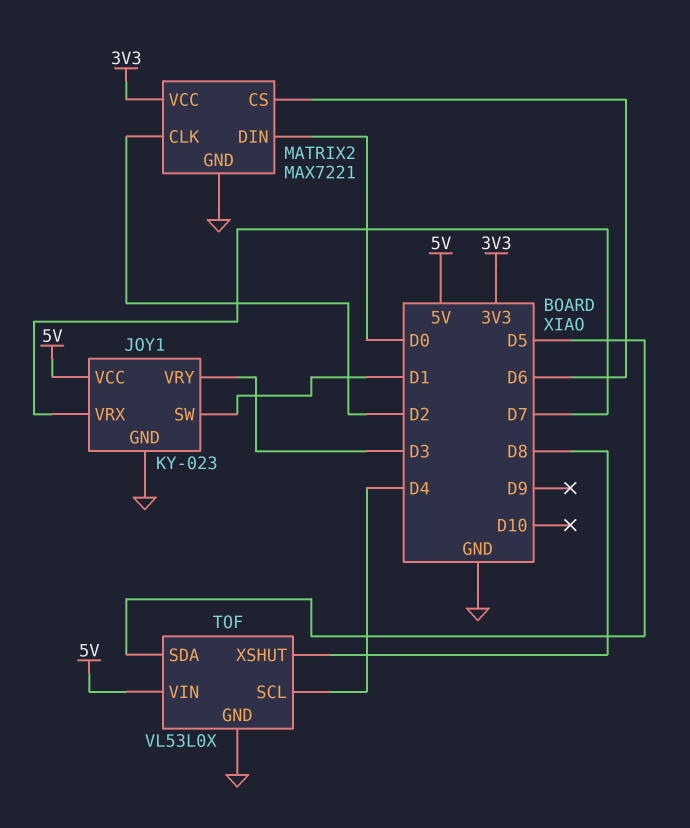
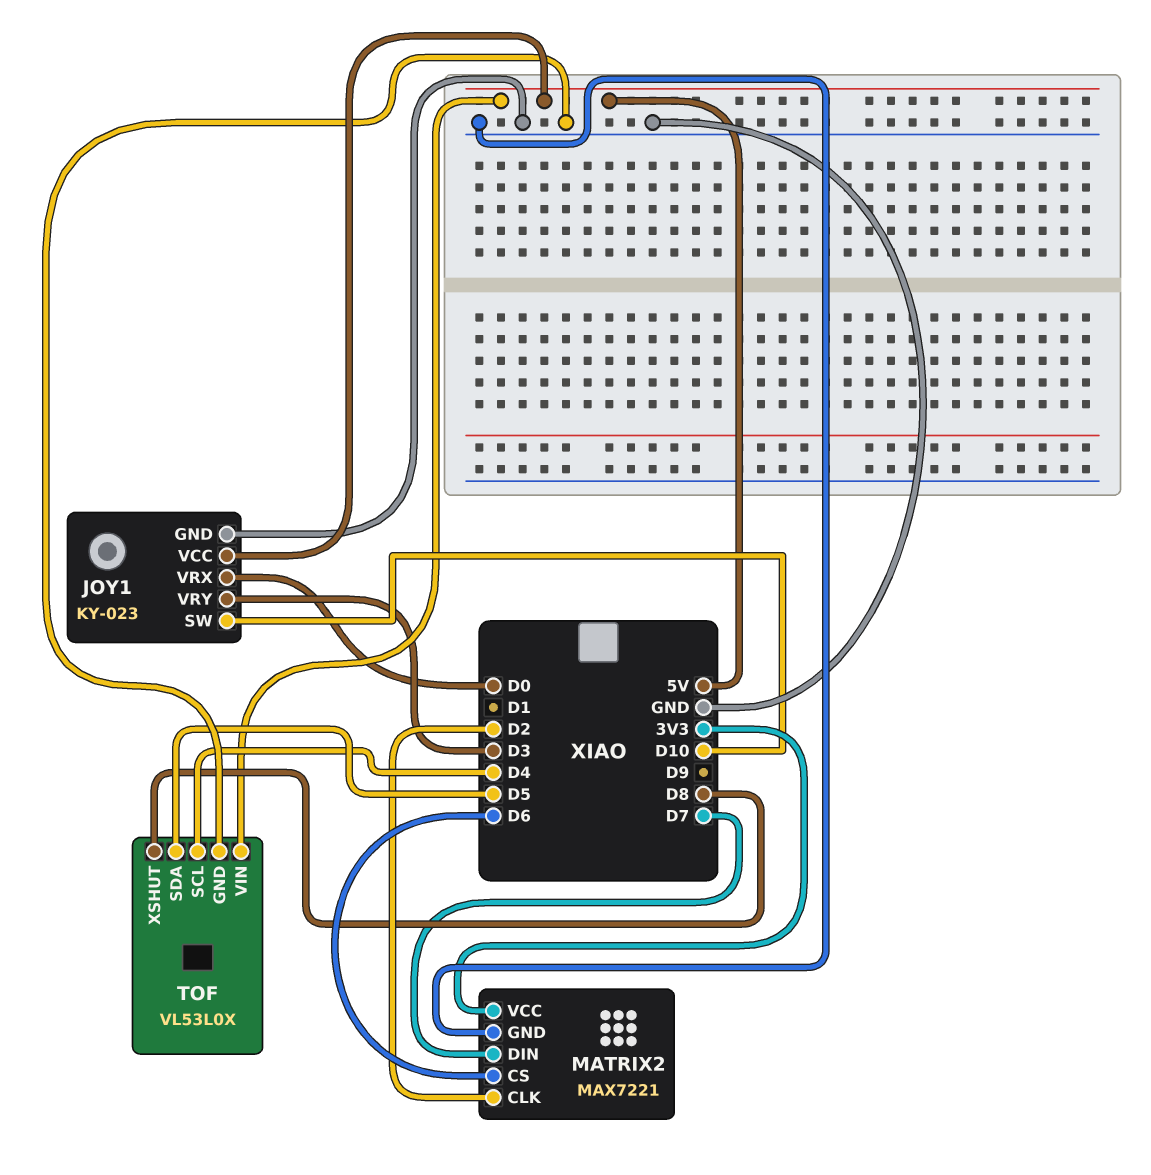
JOY1 pin SW: D1 -> D10
JOY1 pin VRX: D7 -> D0
MATRIX2 pin DIN: D0 -> D7

